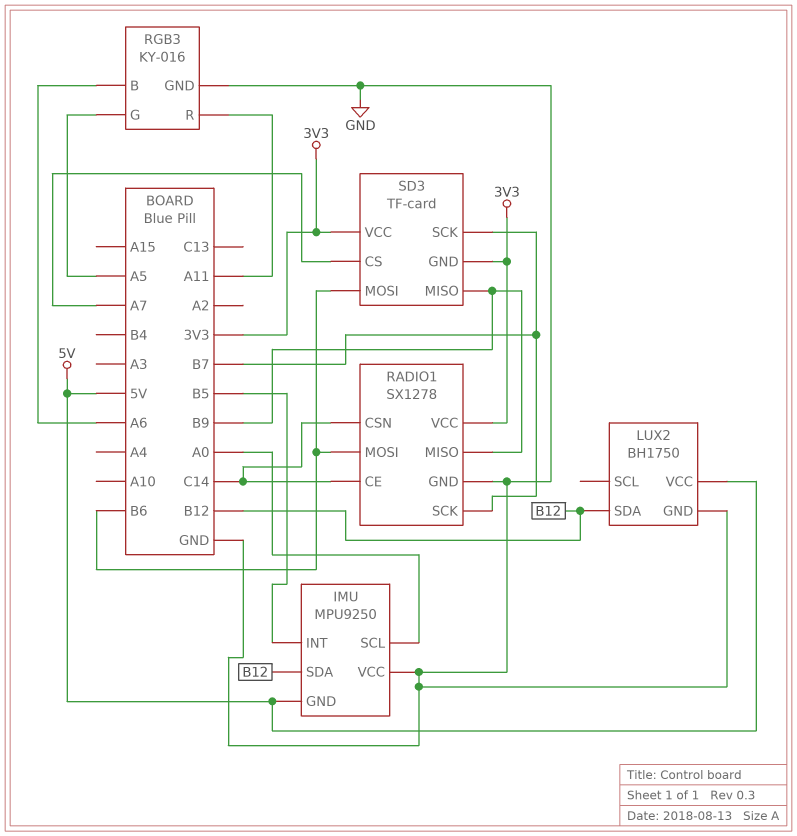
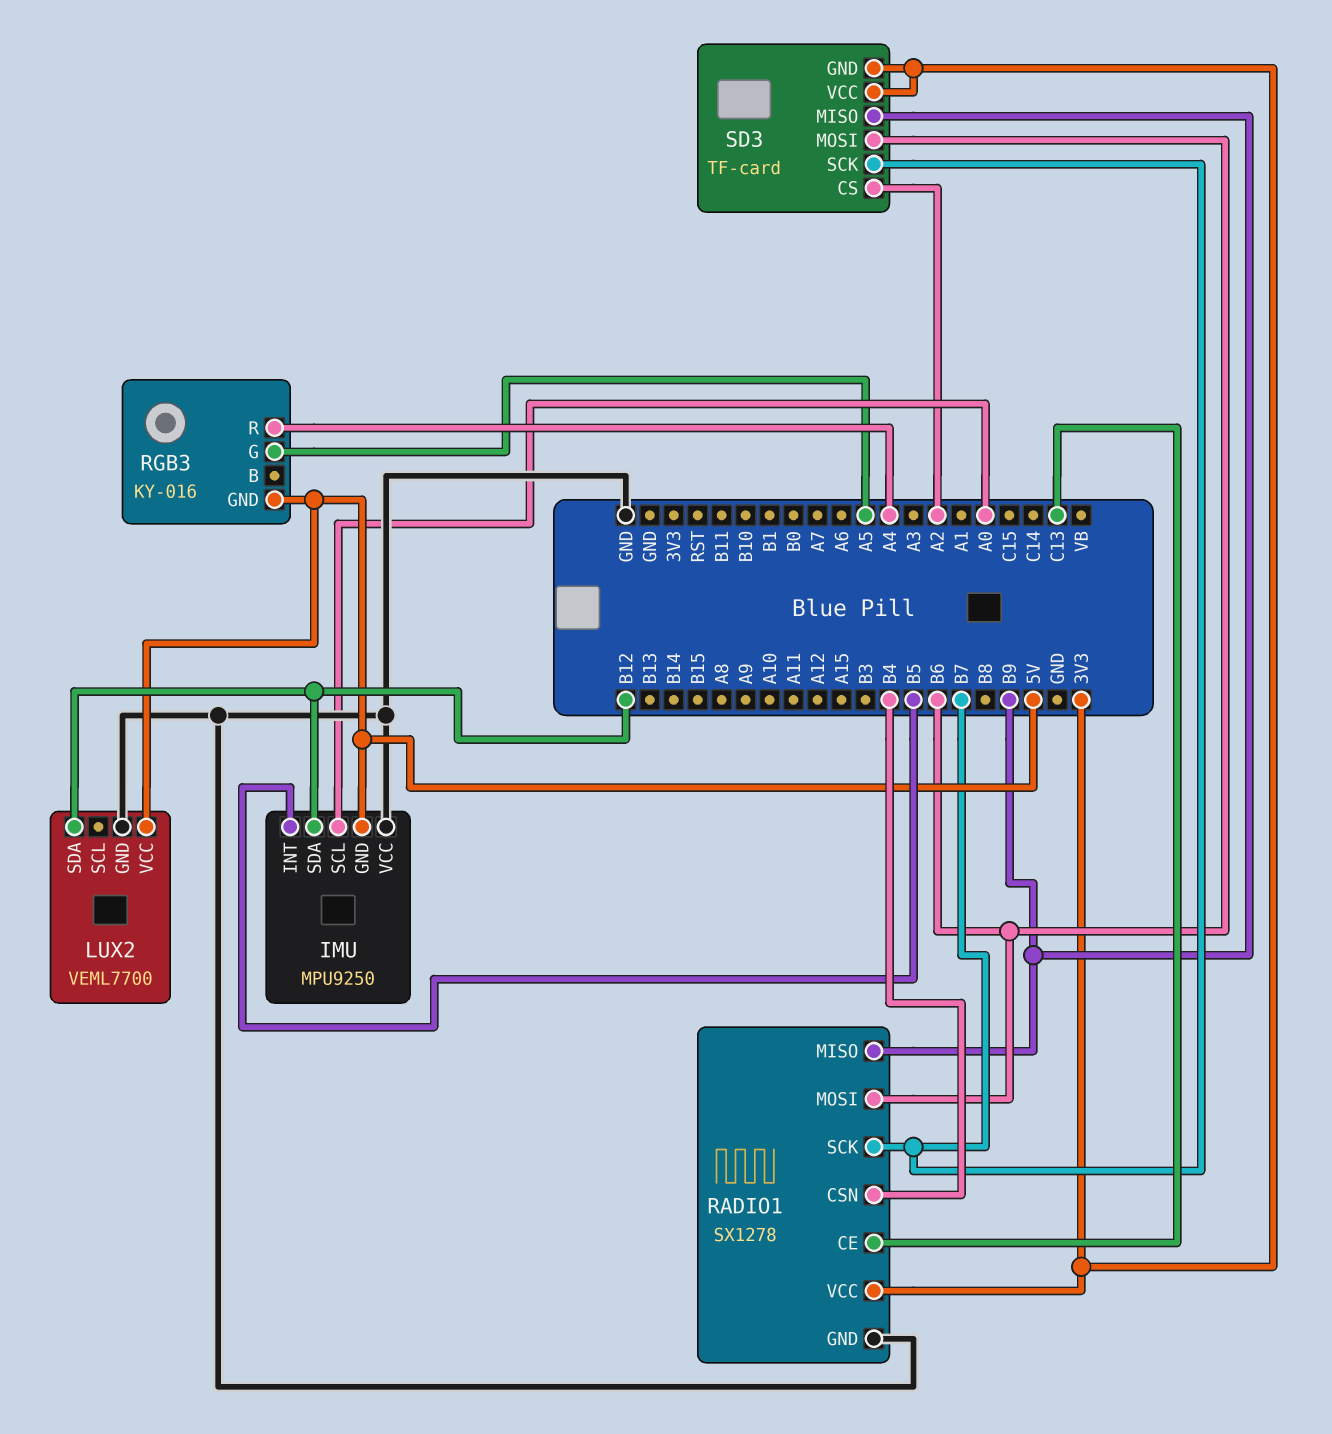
LUX2: BH1750 -> VEML7700
RADIO1 pin CE: C14 -> C13
RADIO1 pin CSN: C14 -> B4
RGB3 pin B: A6 -> none
RGB3 pin GND: GND -> 5V
RGB3 pin R: A11 -> A4
SD3 pin CS: A7 -> A2

